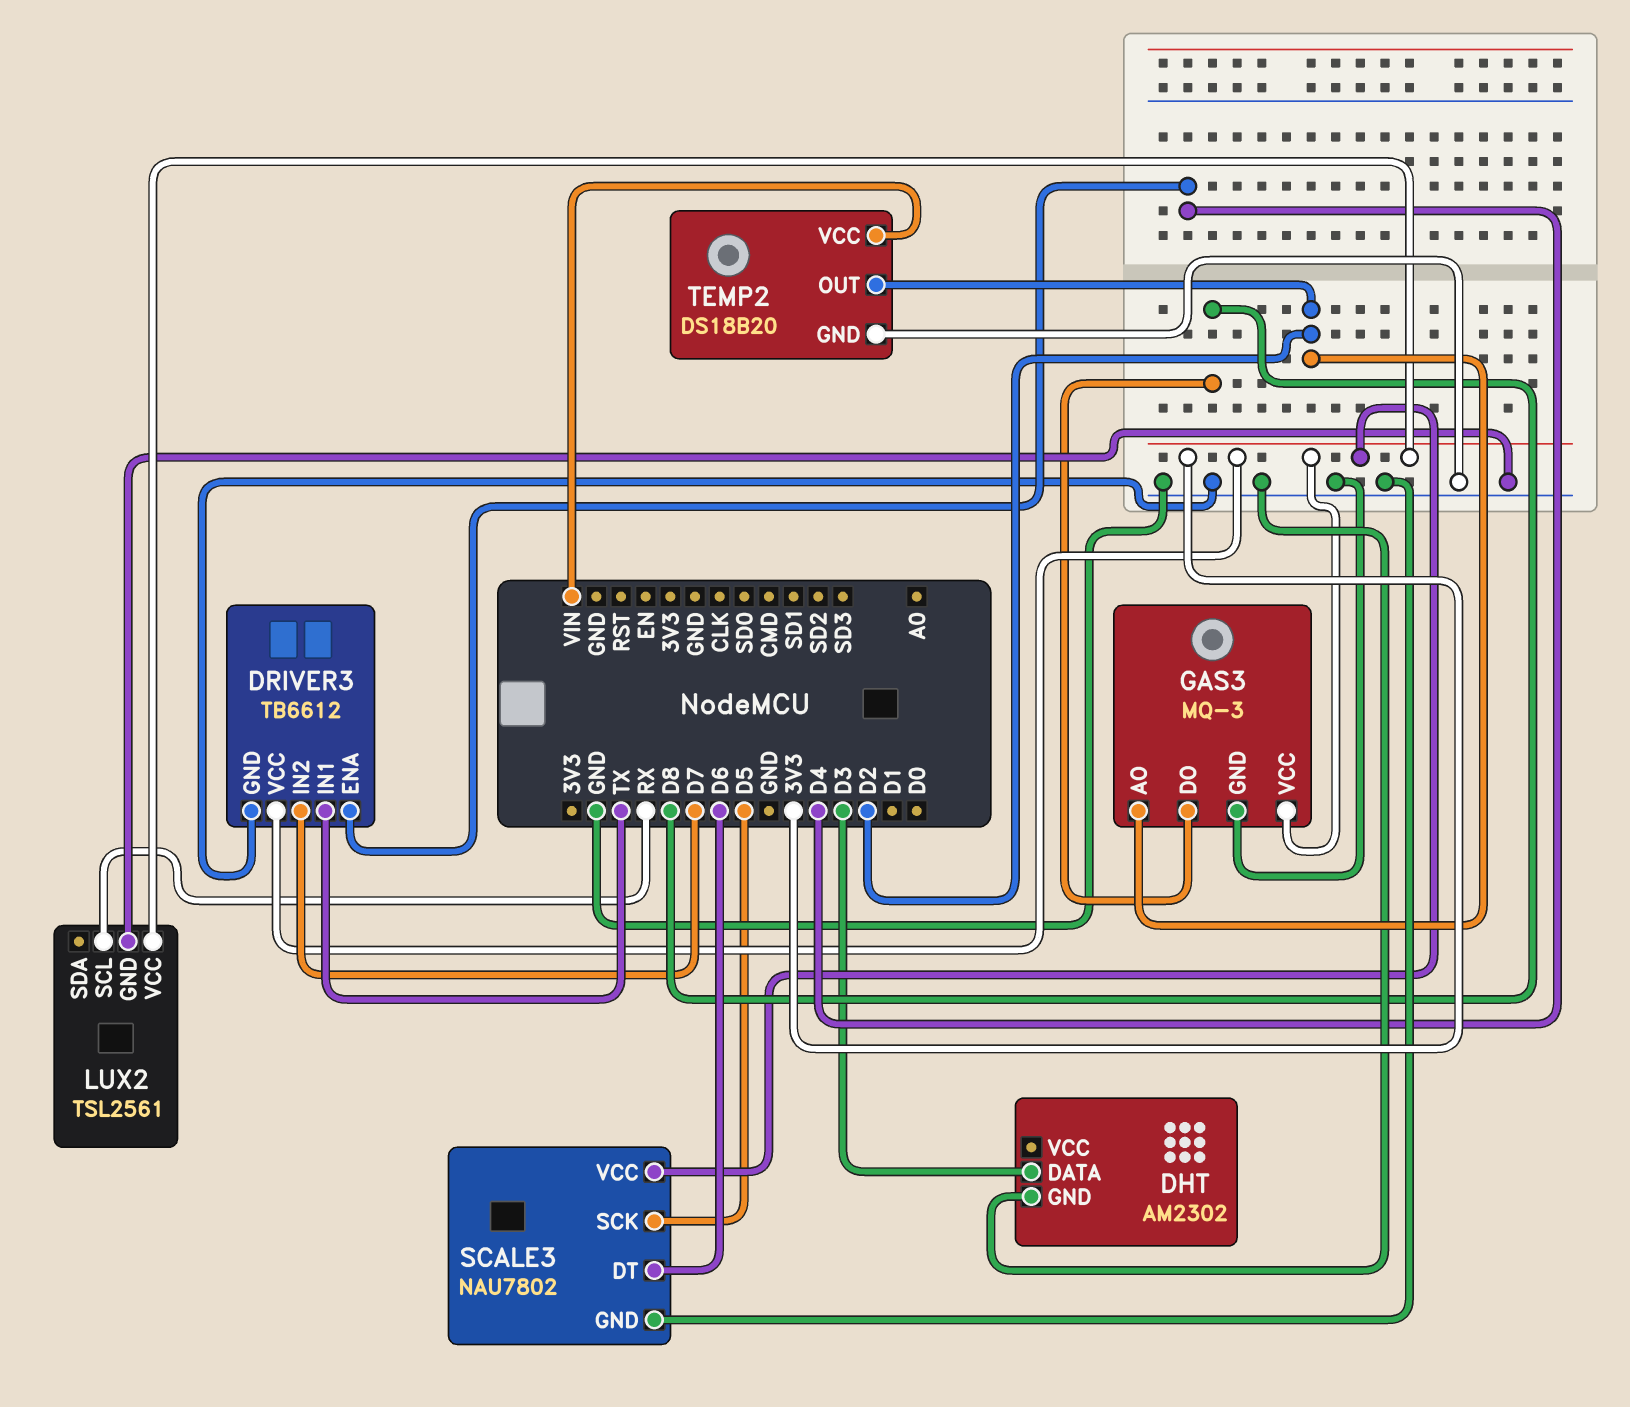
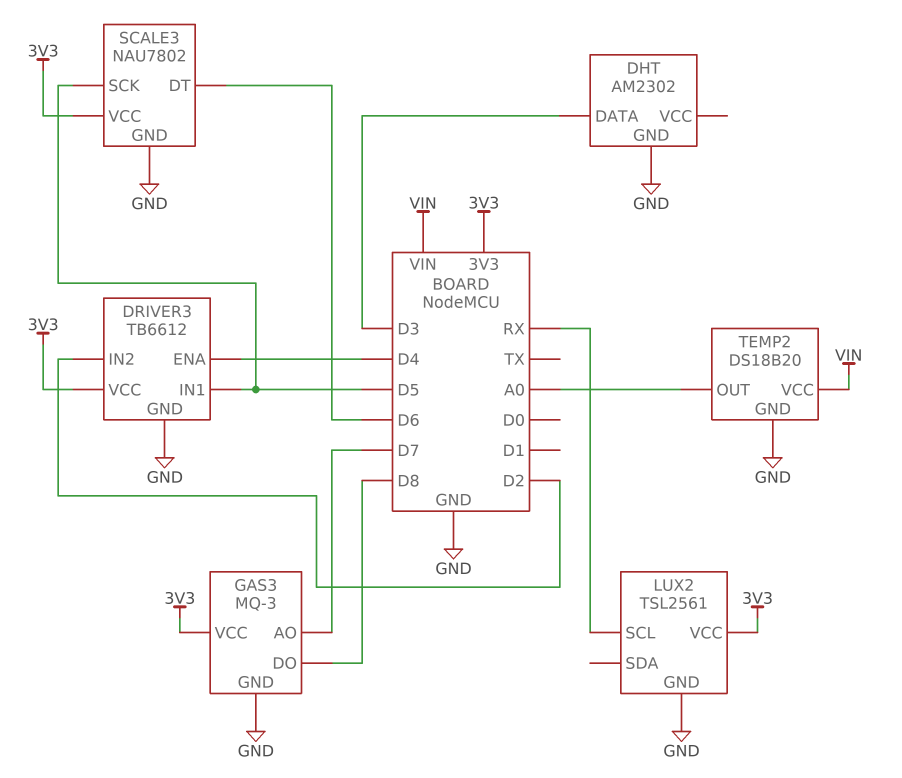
DRIVER3 pin IN1: TX -> D5
DRIVER3 pin IN2: D7 -> D2
GAS3 pin AO: D2 -> D7
TEMP2 pin OUT: D2 -> A0

